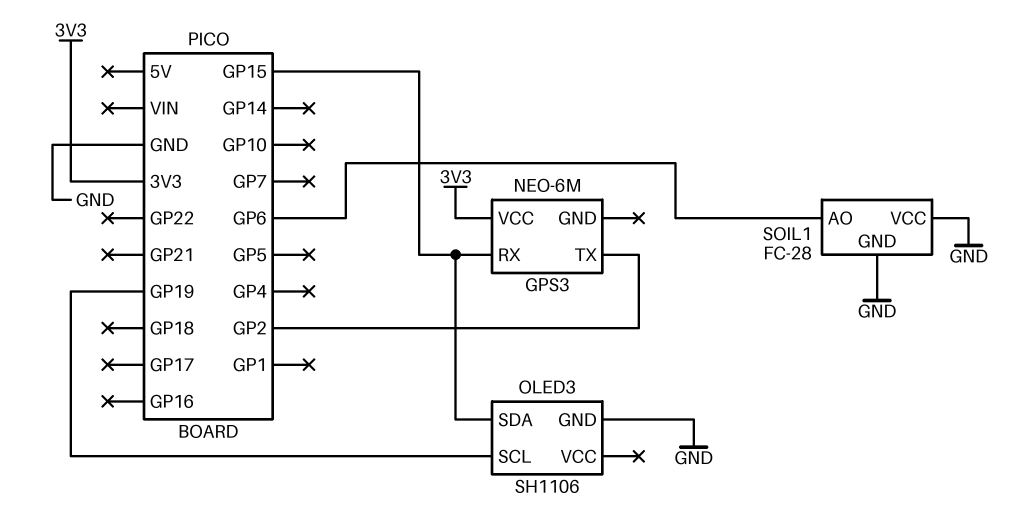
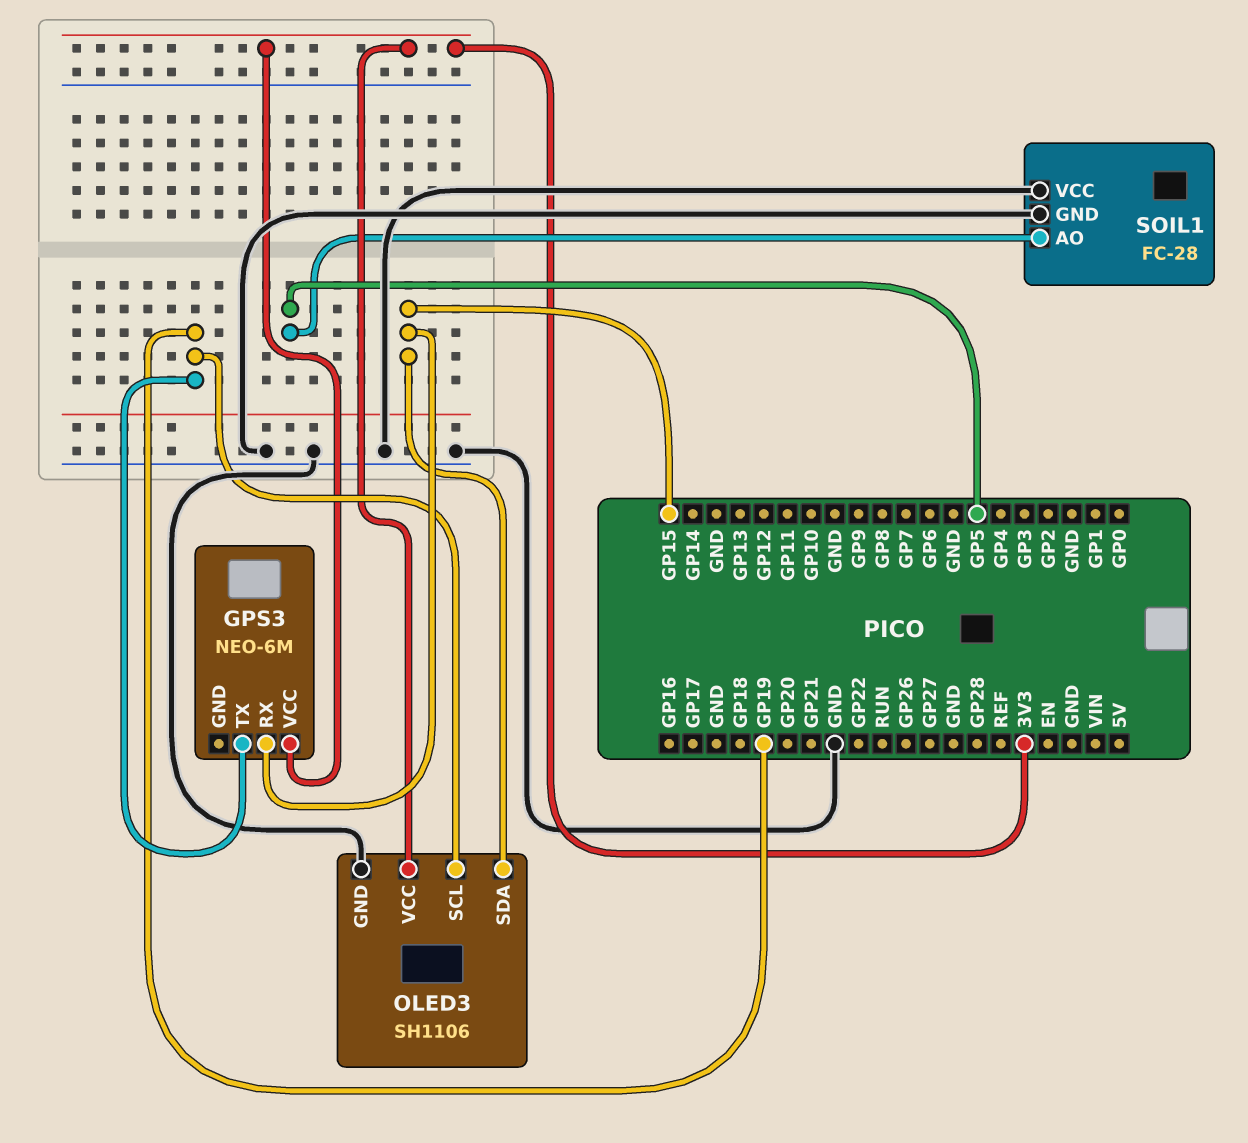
GPS3 pin TX: GP2 -> GP19
OLED3 pin VCC: none -> 3V3
SOIL1 pin AO: GP6 -> GP5

